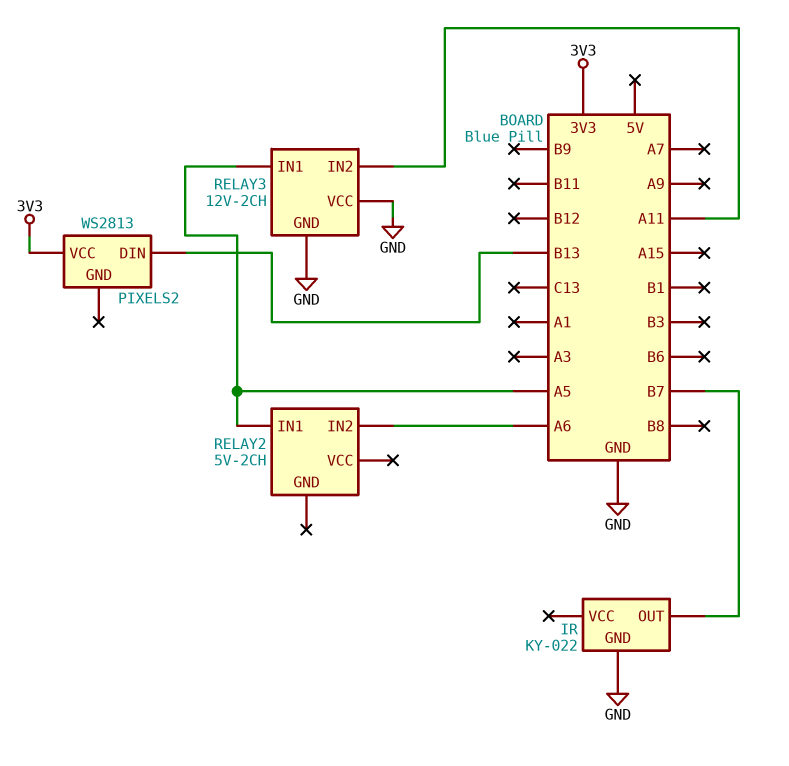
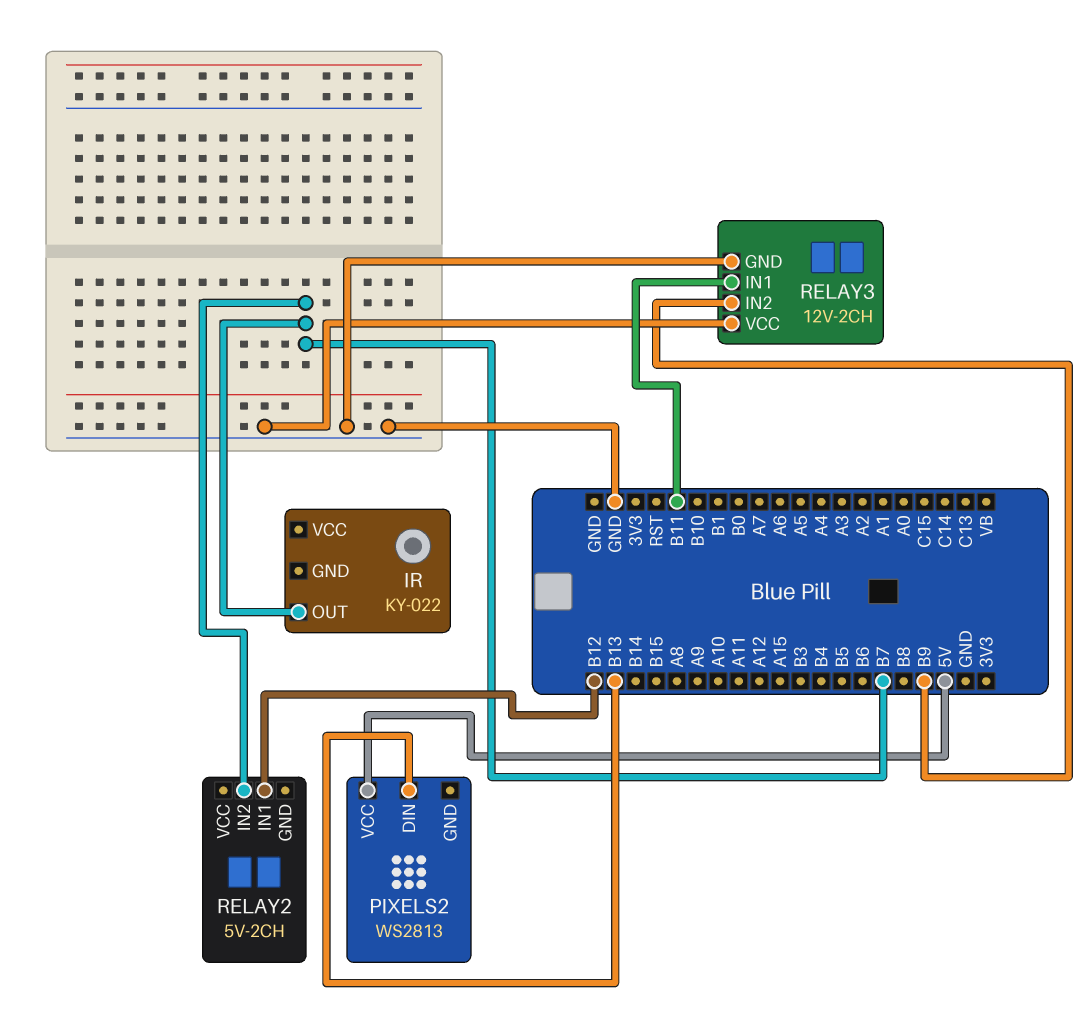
IR pin GND: GND -> none
PIXELS2 pin VCC: 3V3 -> 5V
RELAY2 pin IN1: A5 -> B12
RELAY2 pin IN2: A6 -> B7
RELAY3 pin IN1: A5 -> B11
RELAY3 pin IN2: A11 -> B9

